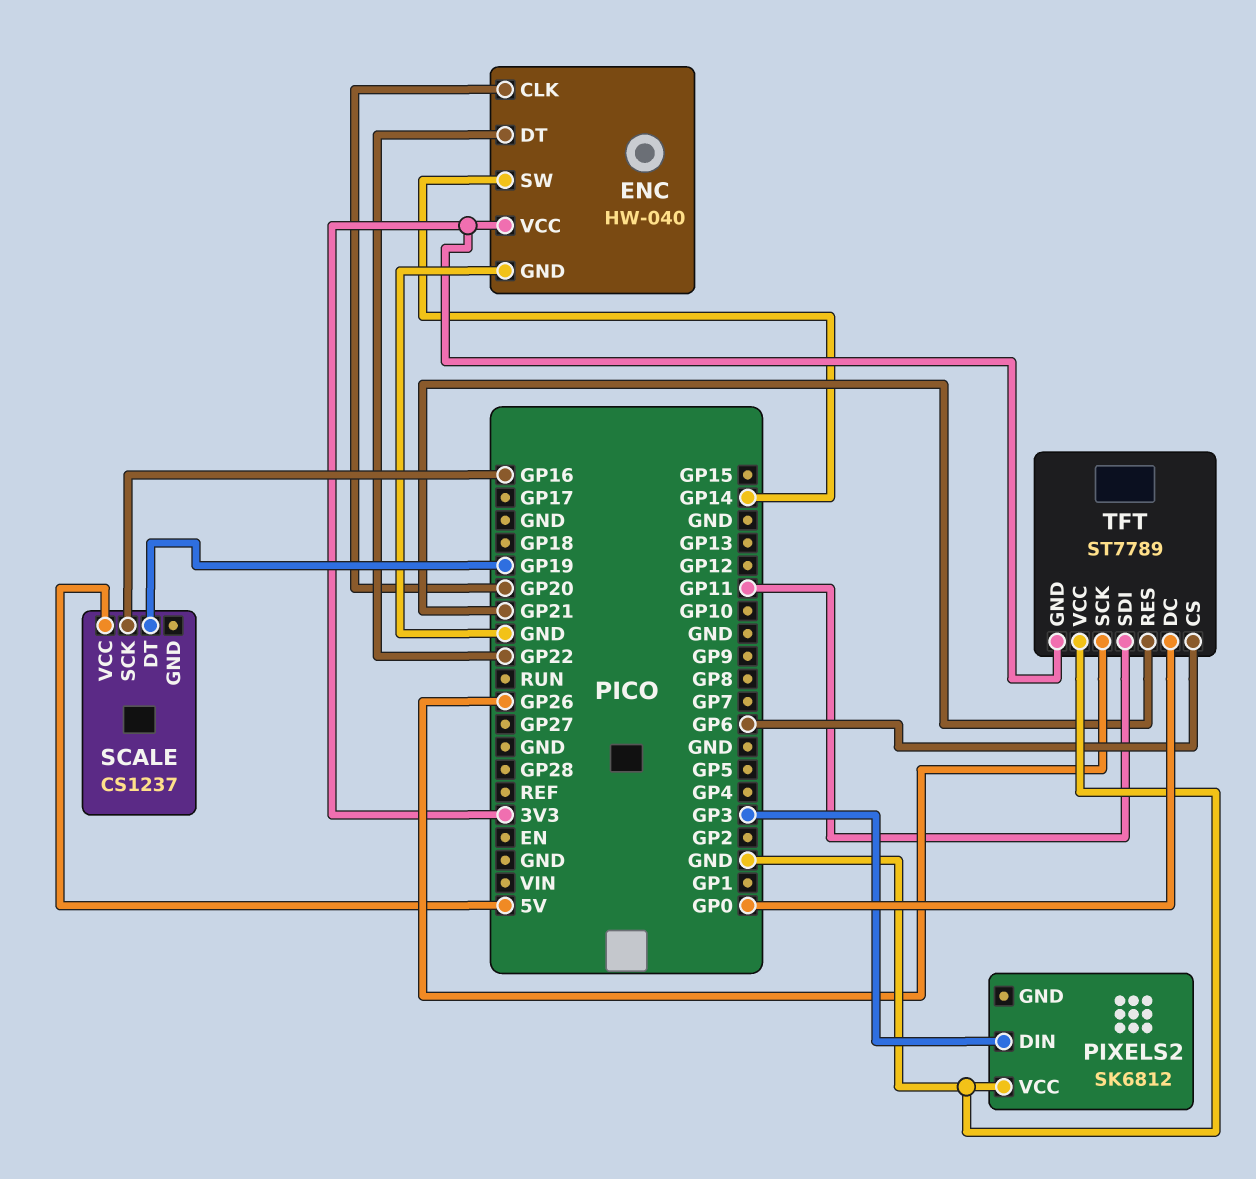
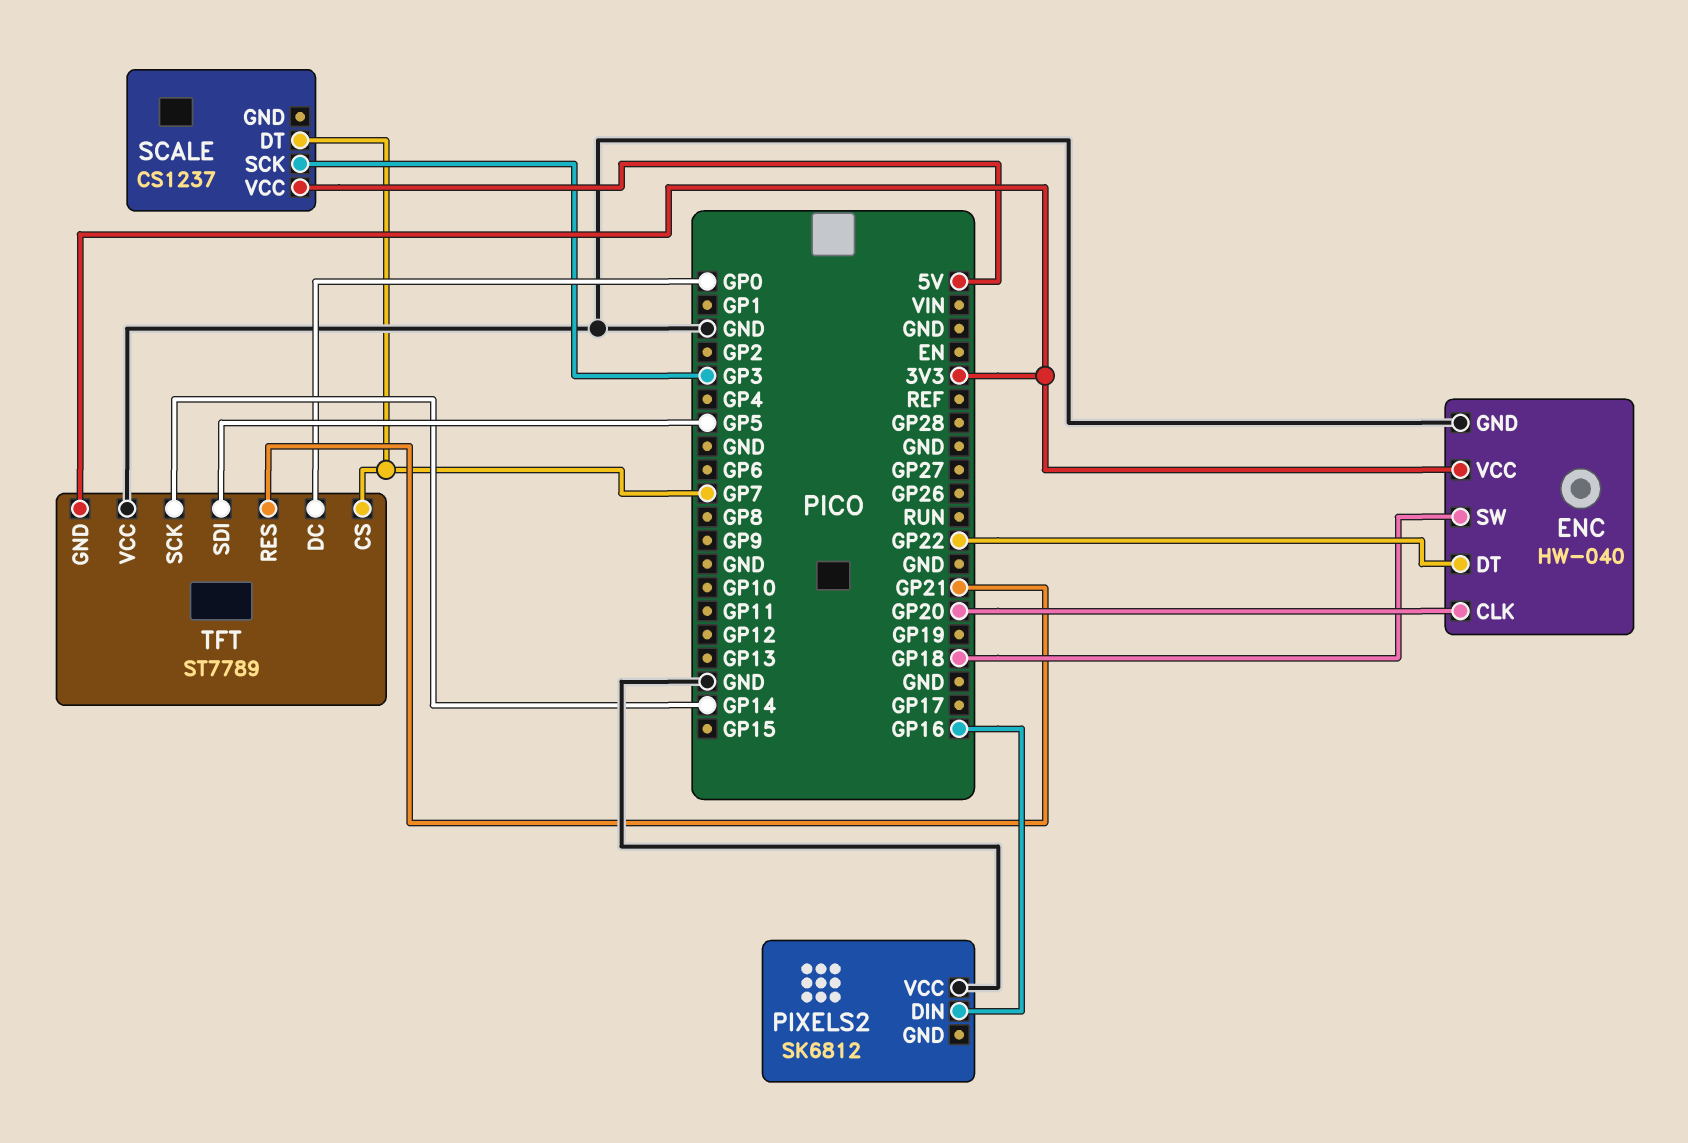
ENC pin SW: GP14 -> GP18
PIXELS2 pin DIN: GP3 -> GP16
SCALE pin DT: GP19 -> GP7
SCALE pin SCK: GP16 -> GP3
TFT pin CS: GP6 -> GP7
TFT pin SCK: GP26 -> GP14
TFT pin SDI: GP11 -> GP5

